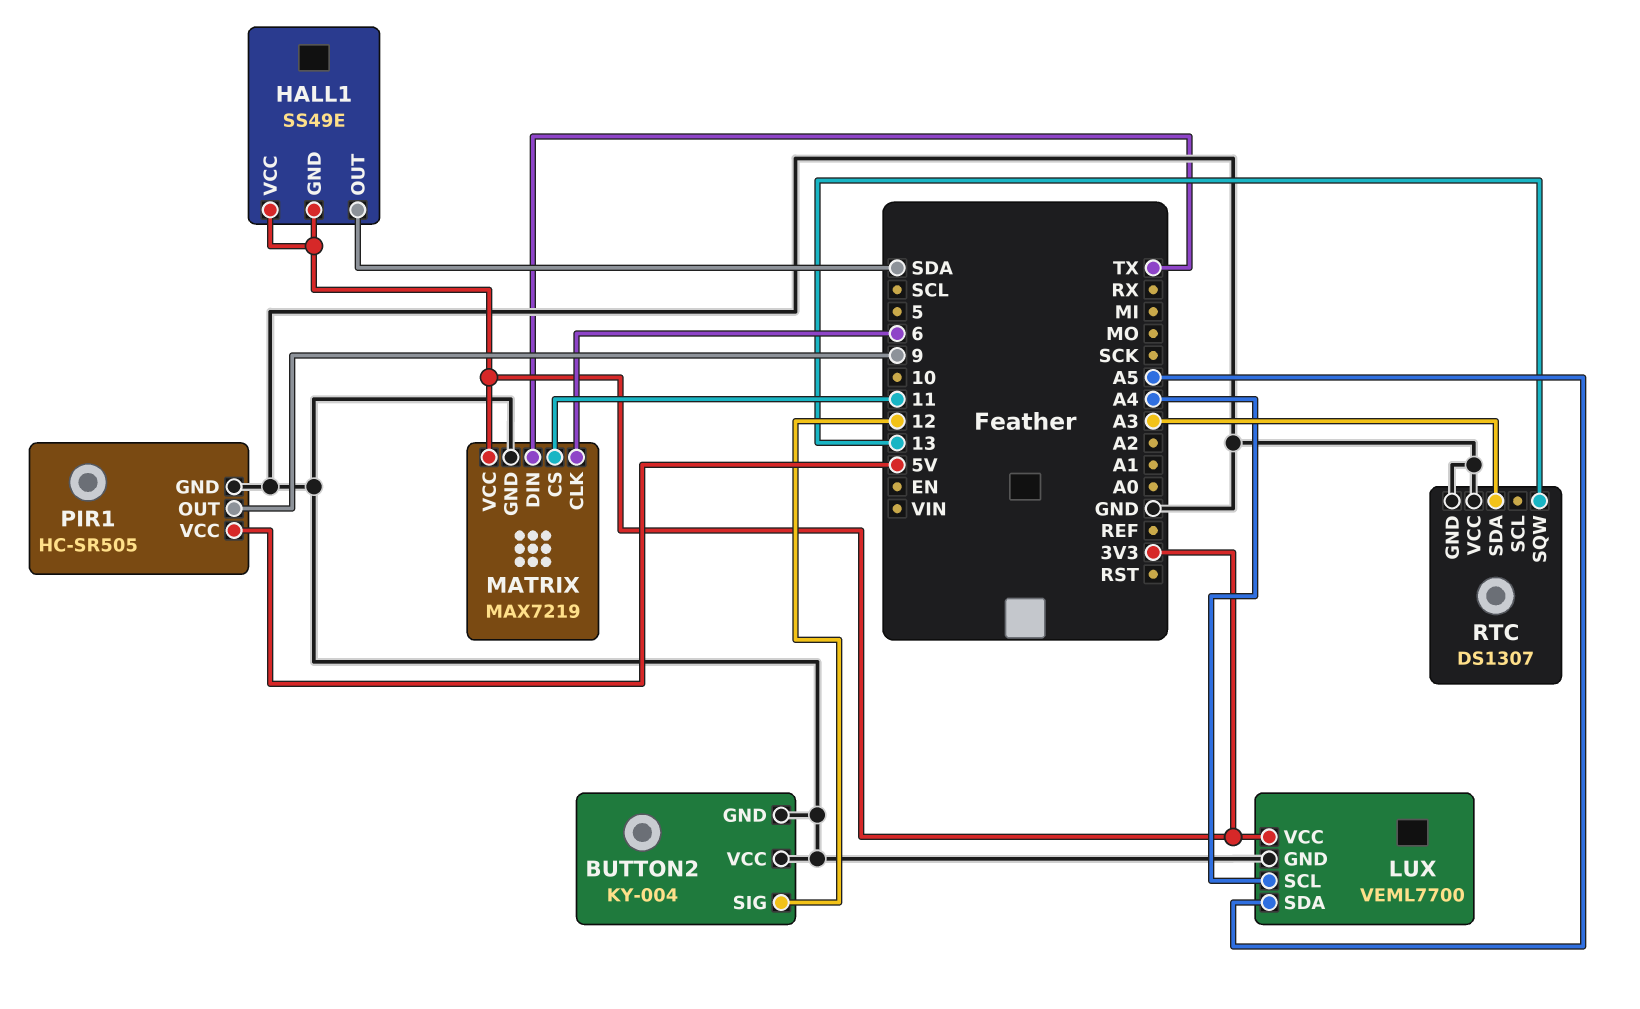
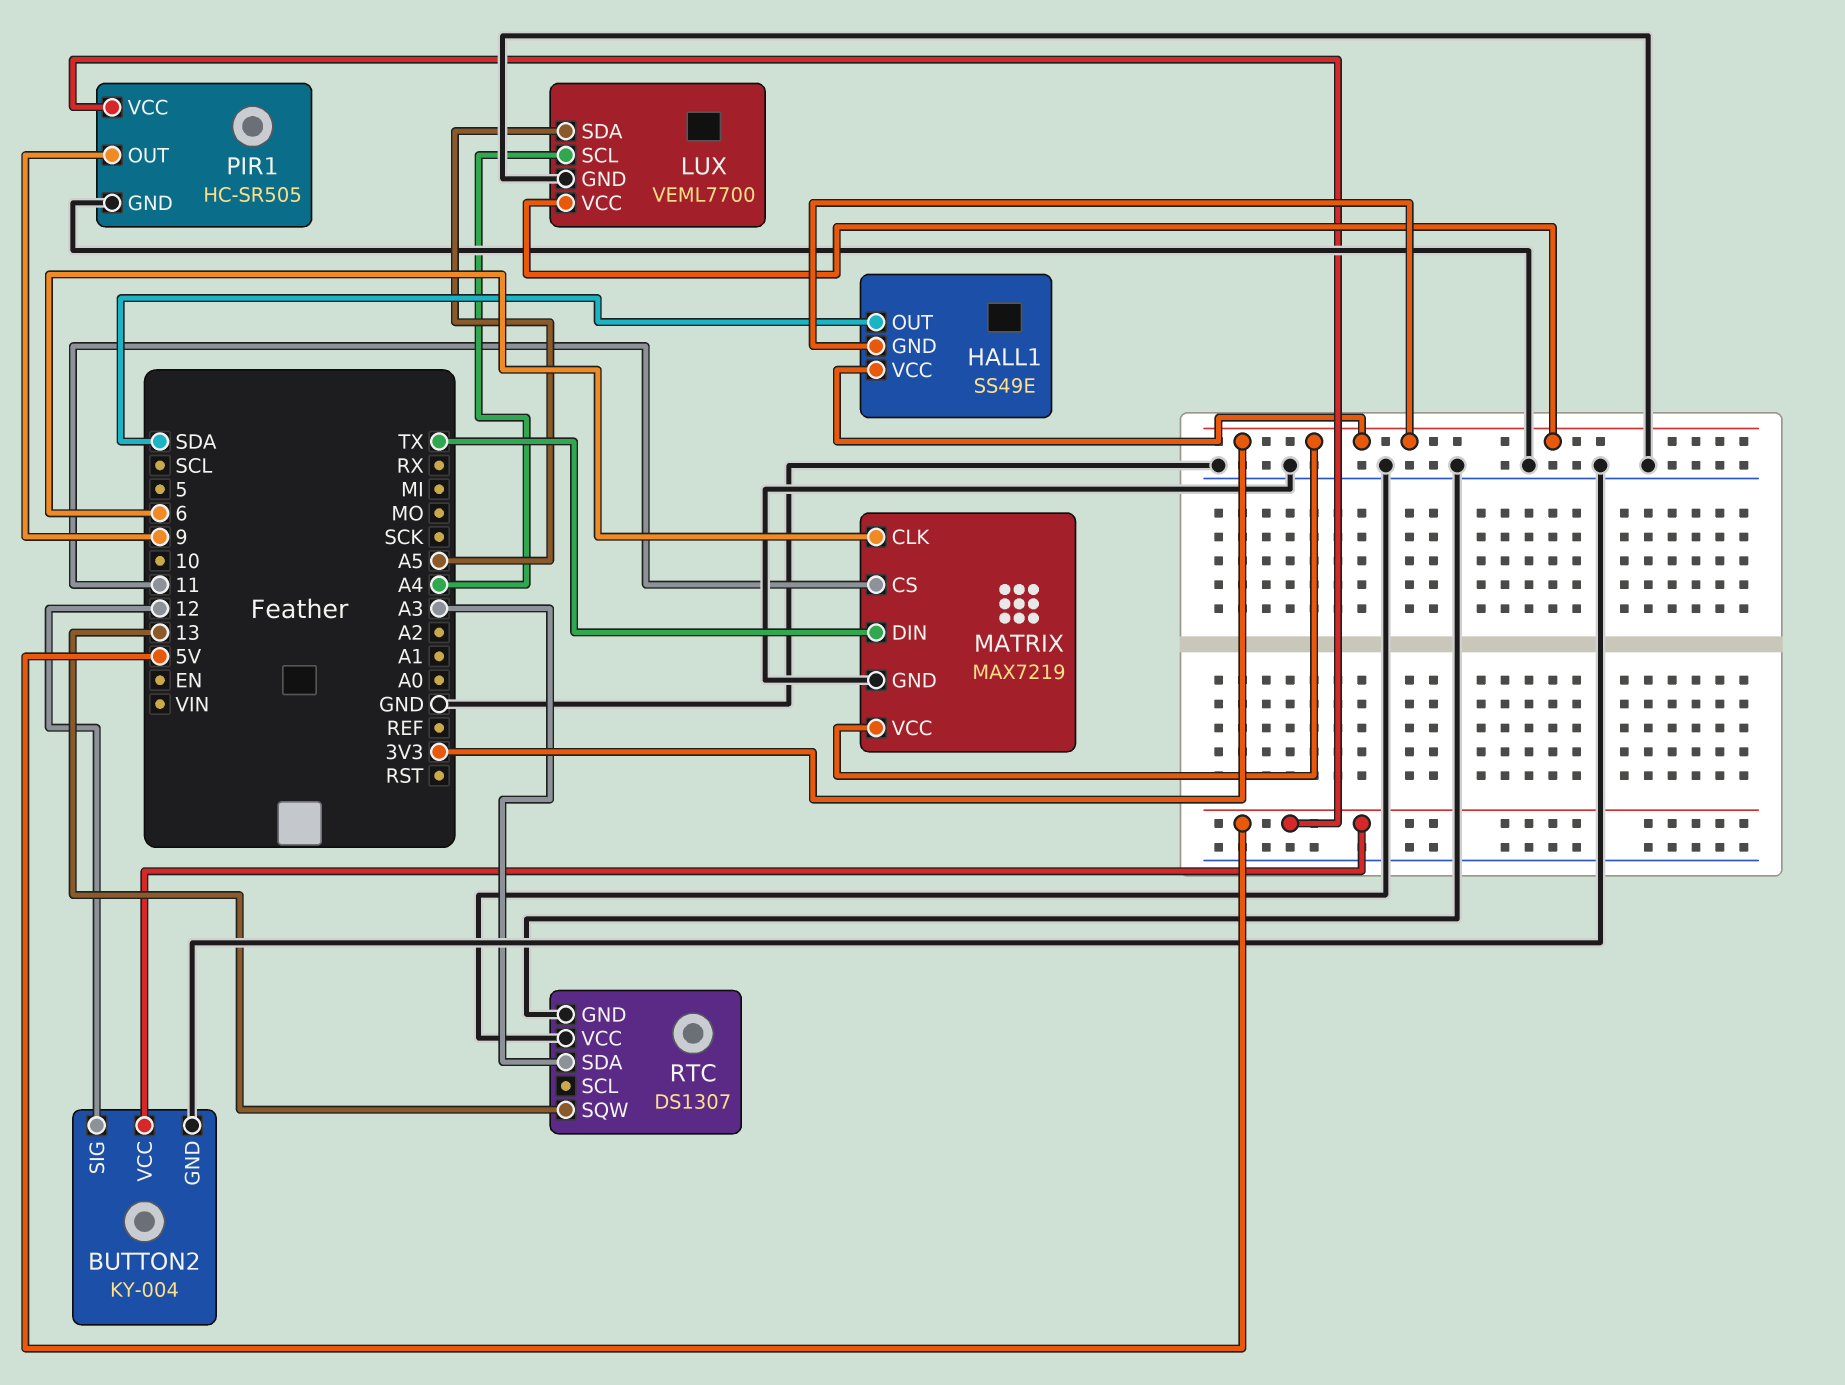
BUTTON2 pin VCC: GND -> 5V

